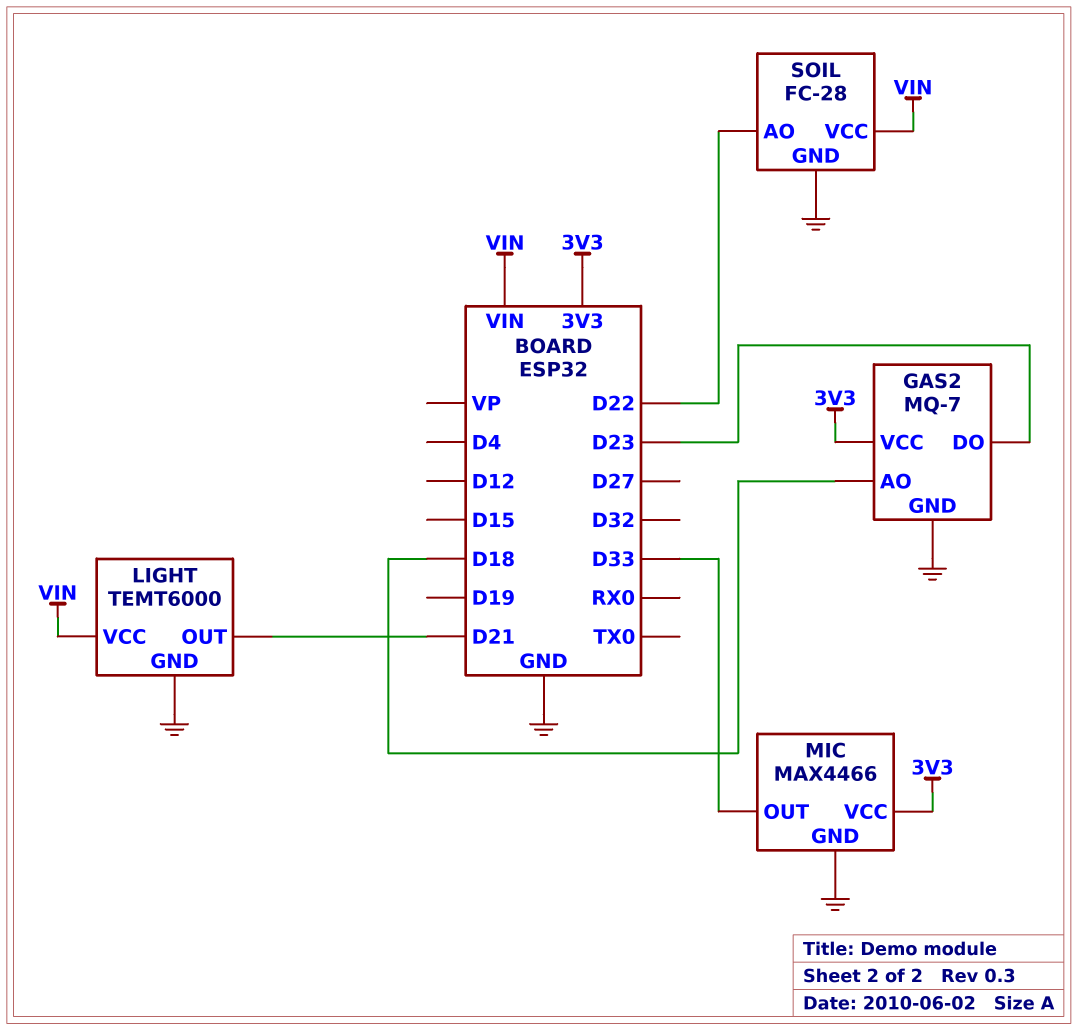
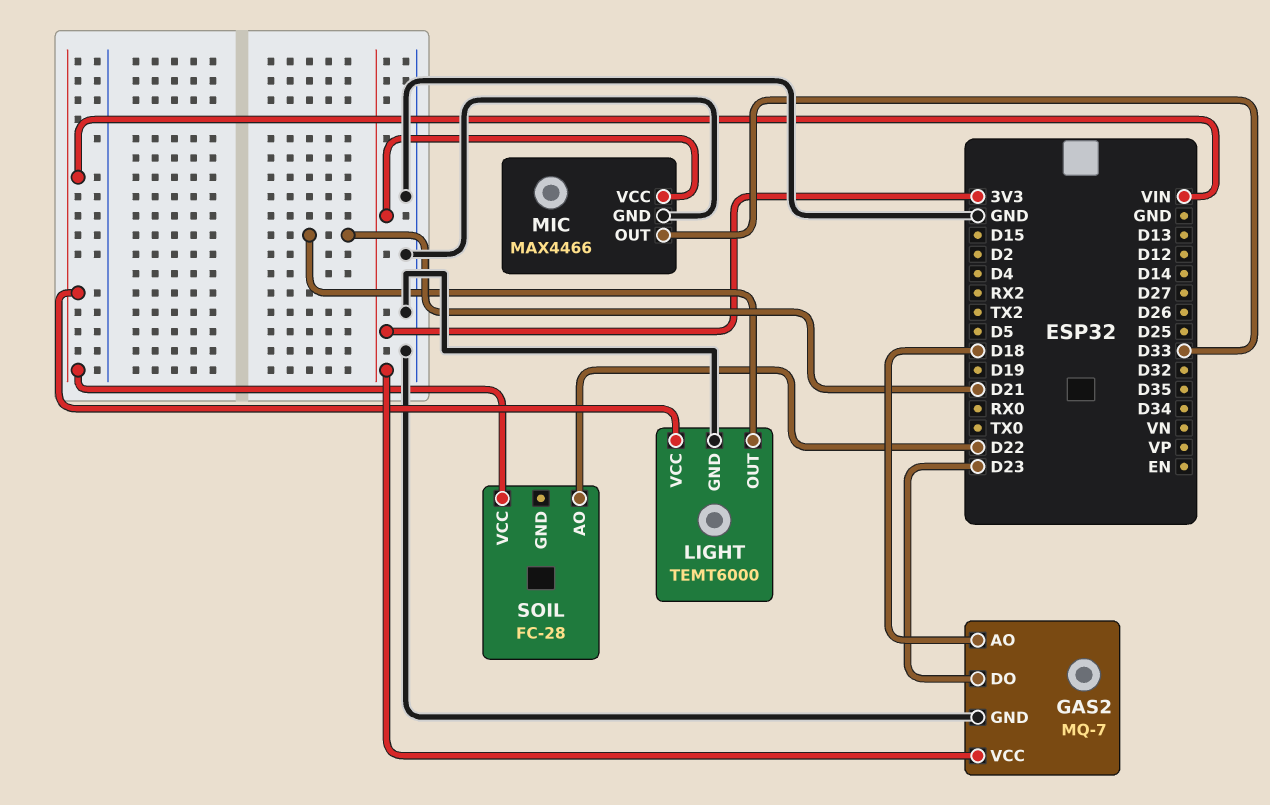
SOIL pin GND: GND -> none

